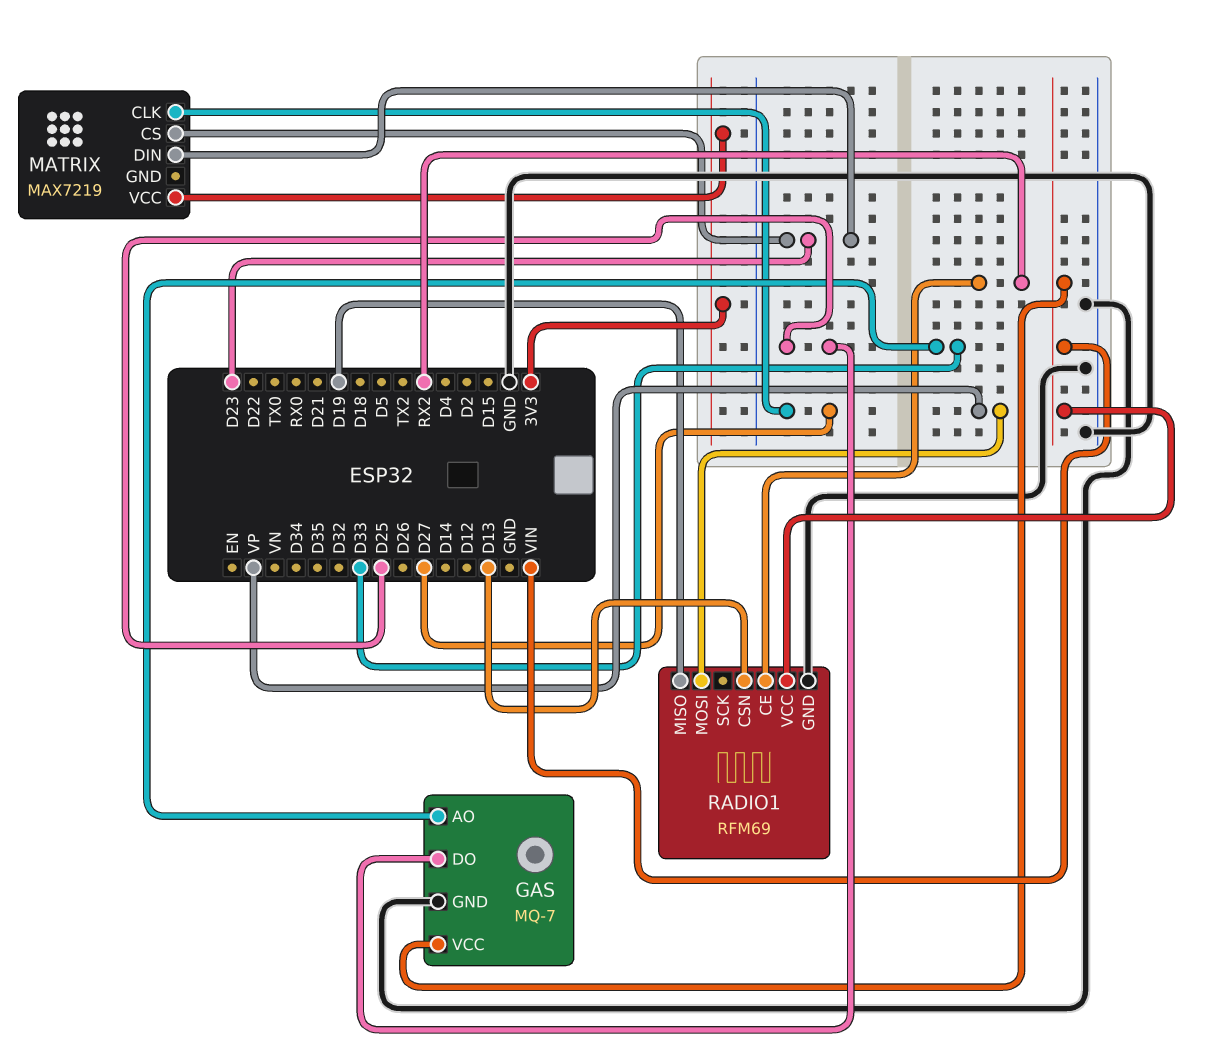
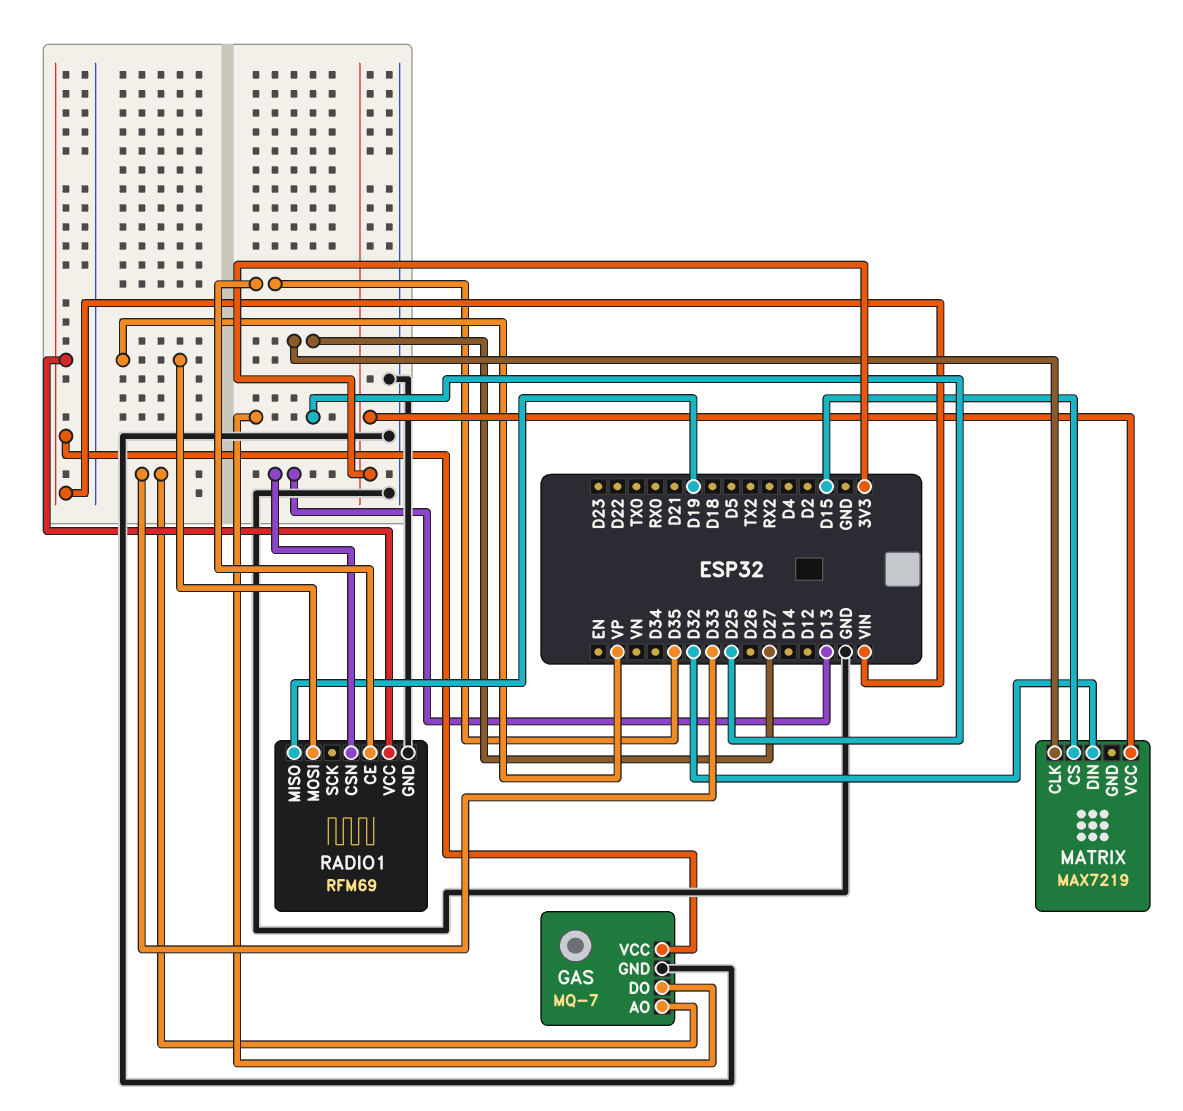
MATRIX pin CS: D23 -> D15
MATRIX pin DIN: D23 -> D32
RADIO1 pin CE: RX2 -> D35

